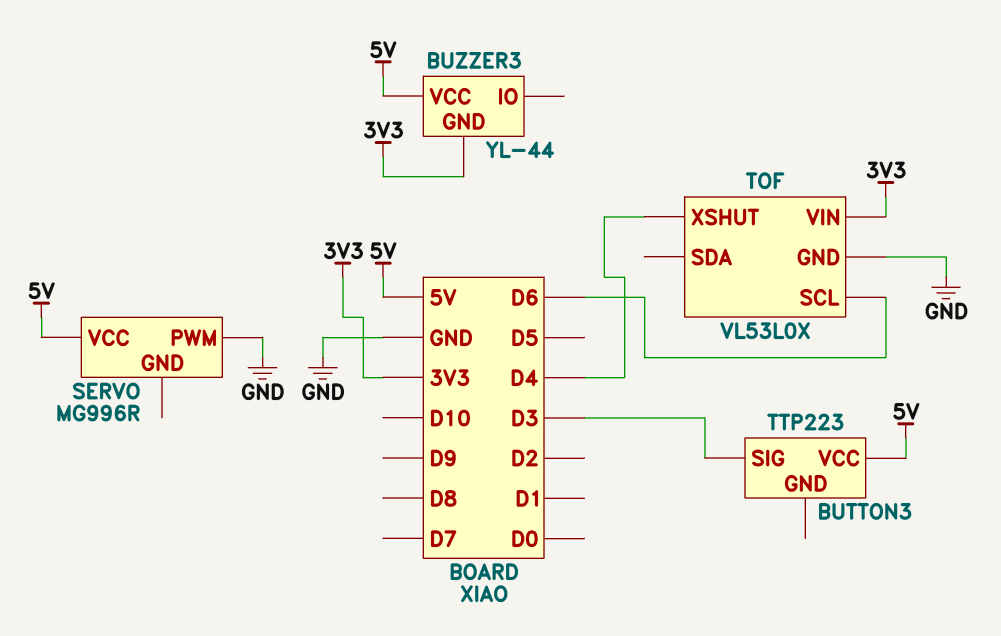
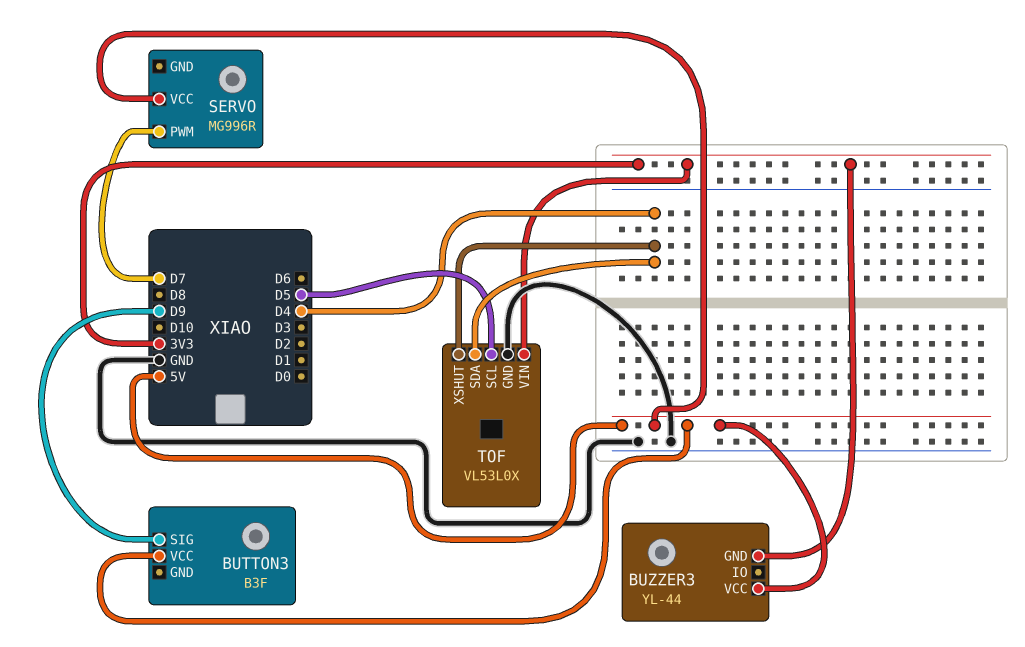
BUTTON3: TTP223 -> B3F
BUTTON3 pin SIG: D3 -> D9
SERVO pin PWM: GND -> D7
TOF pin SCL: D6 -> D5
TOF pin SDA: none -> D4

